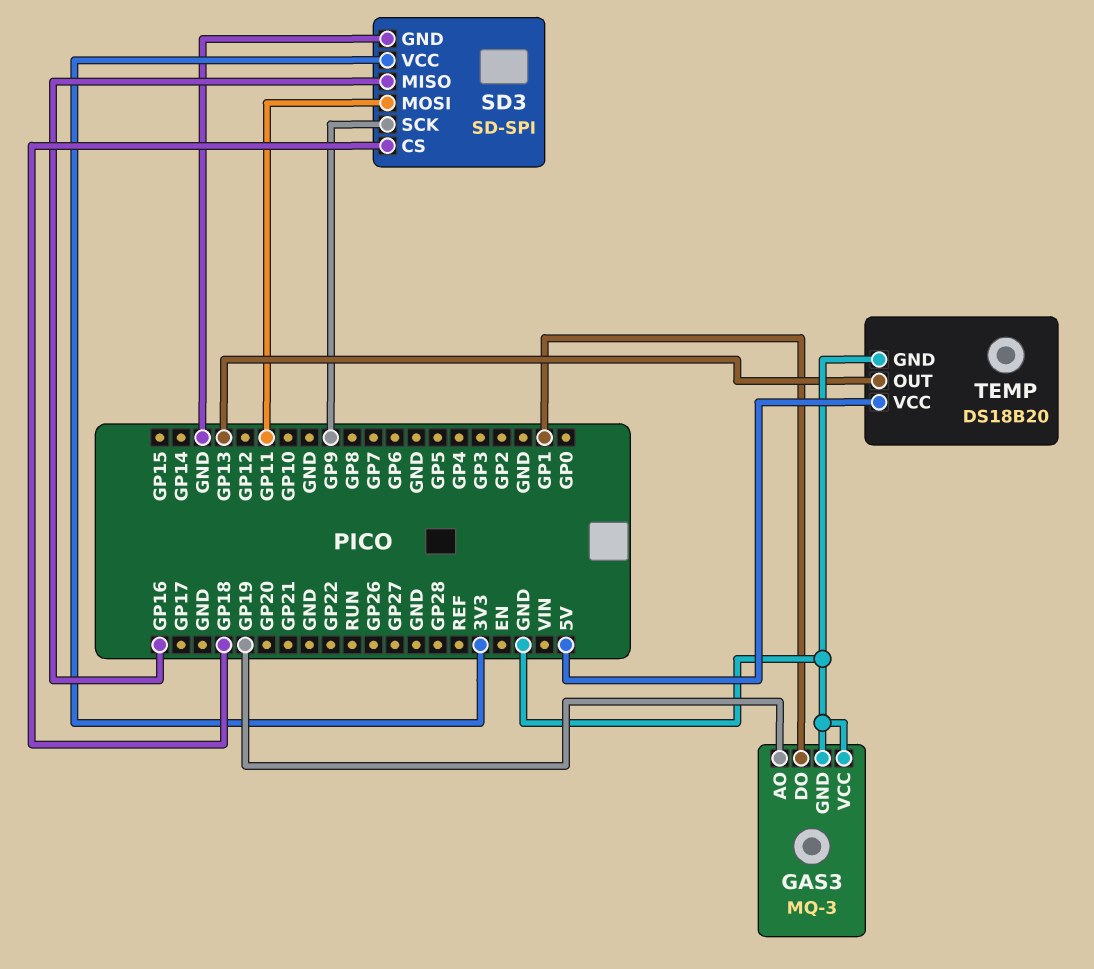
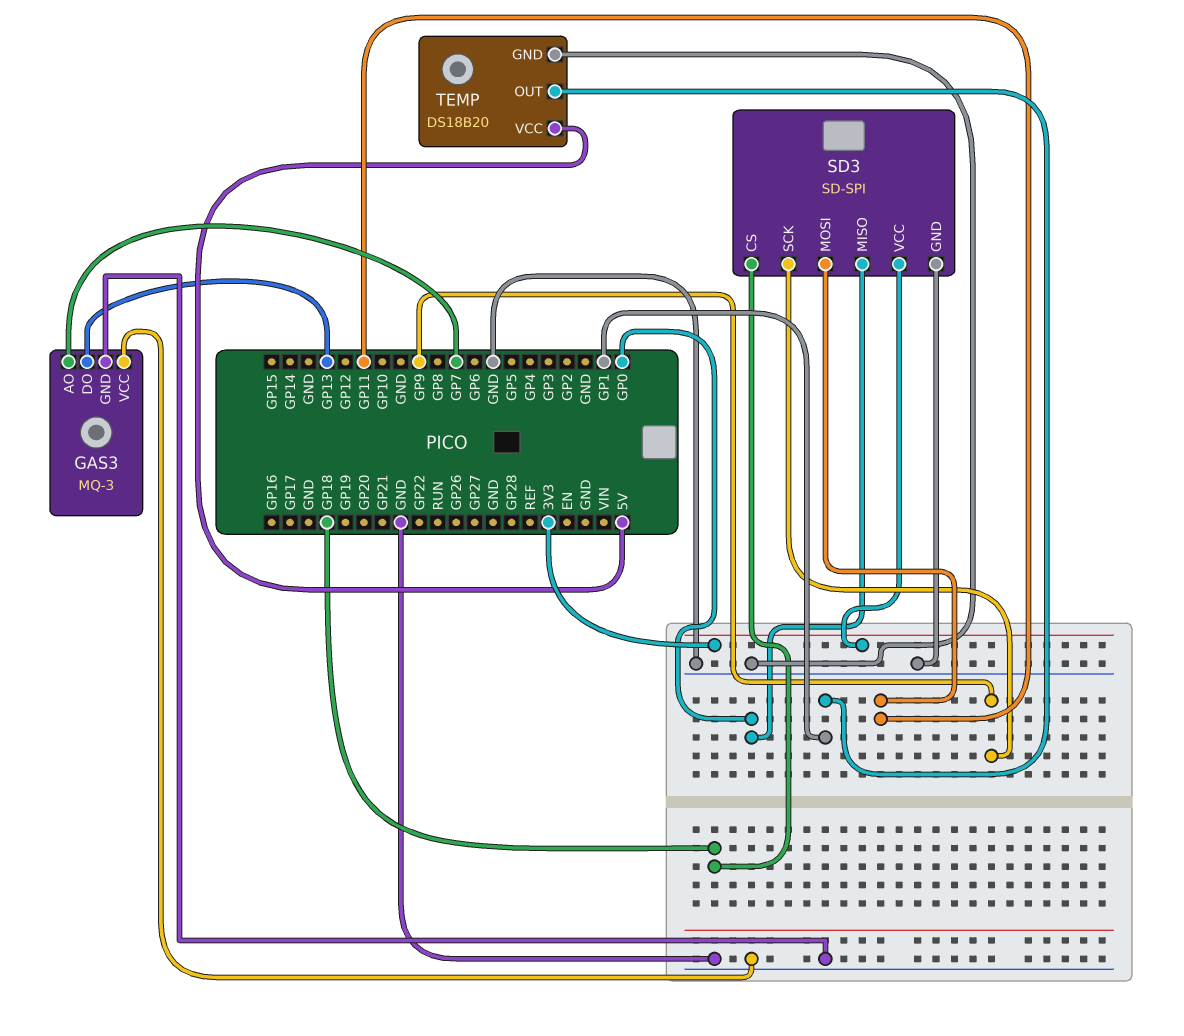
GAS3 pin AO: GP19 -> GP7
GAS3 pin DO: GP1 -> GP13
SD3 pin MISO: GP16 -> GP0
TEMP pin OUT: GP13 -> GP1

